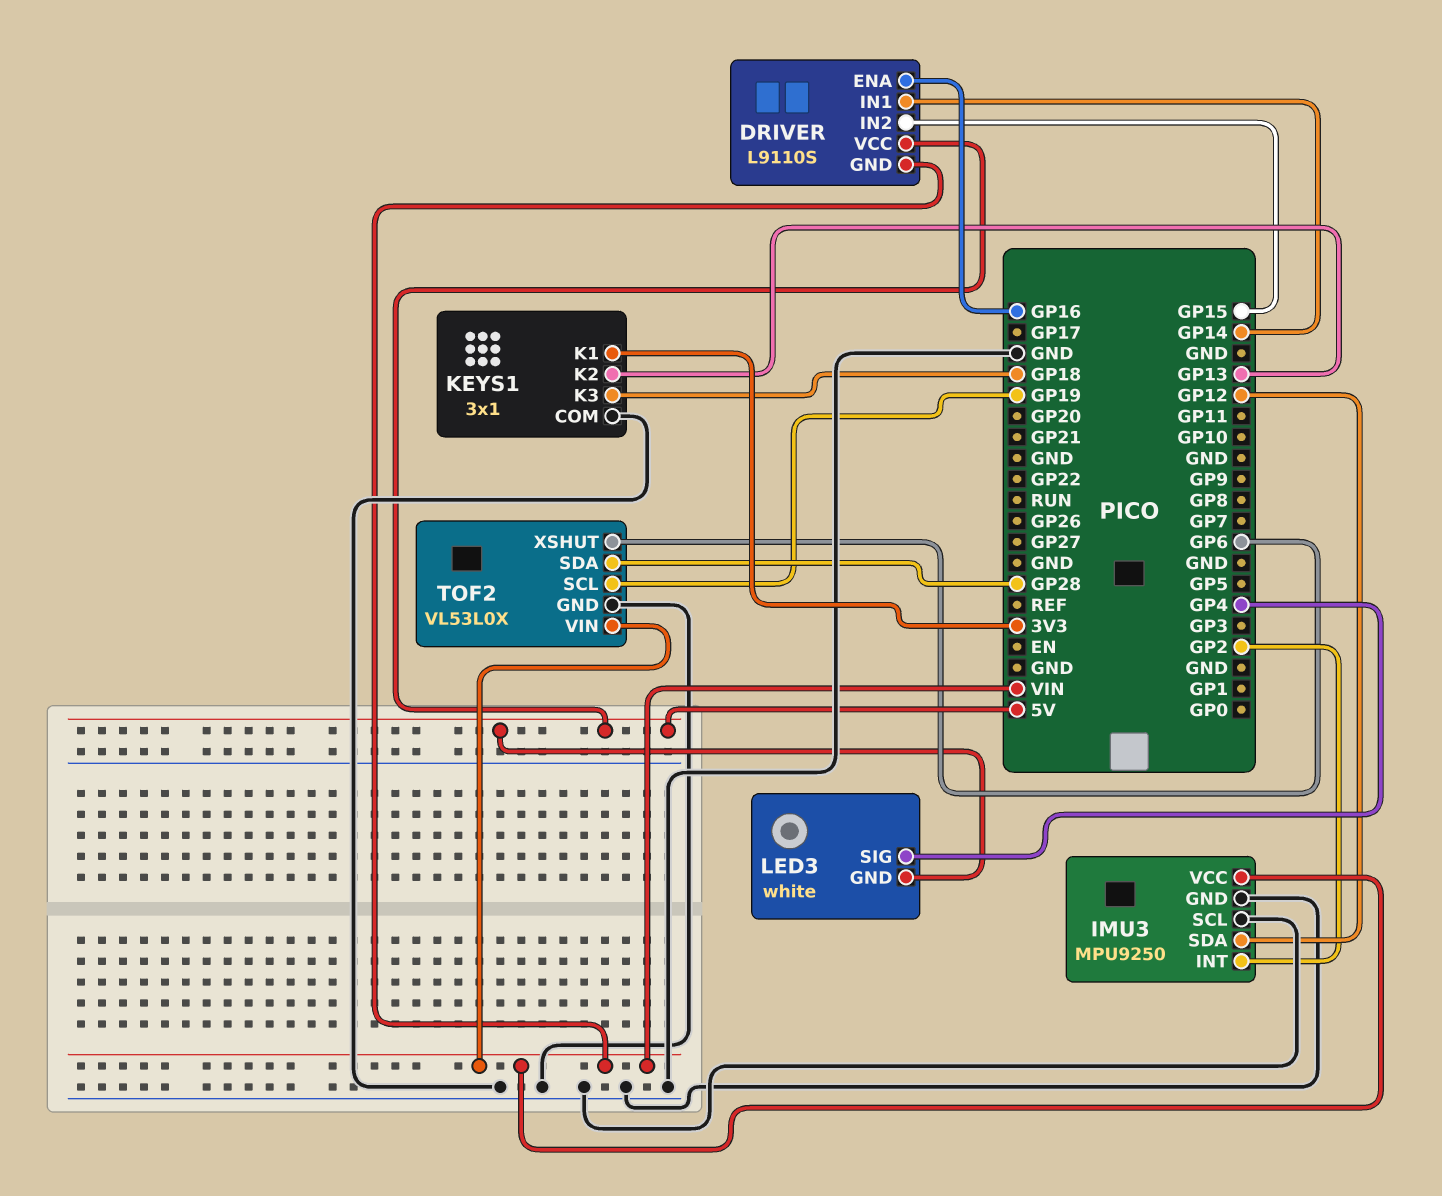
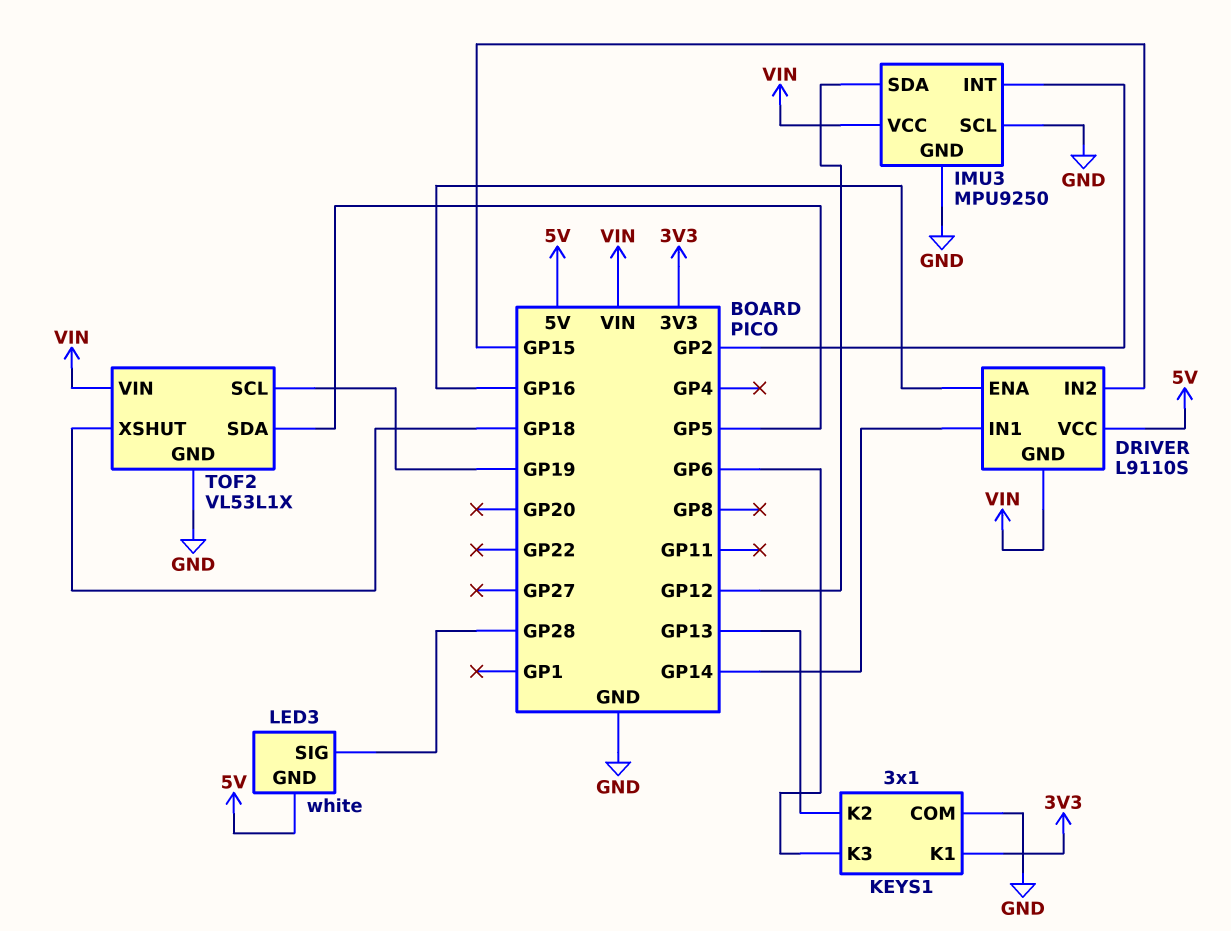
KEYS1 pin K3: GP18 -> GP6
LED3 pin SIG: GP4 -> GP28
TOF2: VL53L0X -> VL53L1X
TOF2 pin SDA: GP28 -> GP5
TOF2 pin XSHUT: GP6 -> GP18

